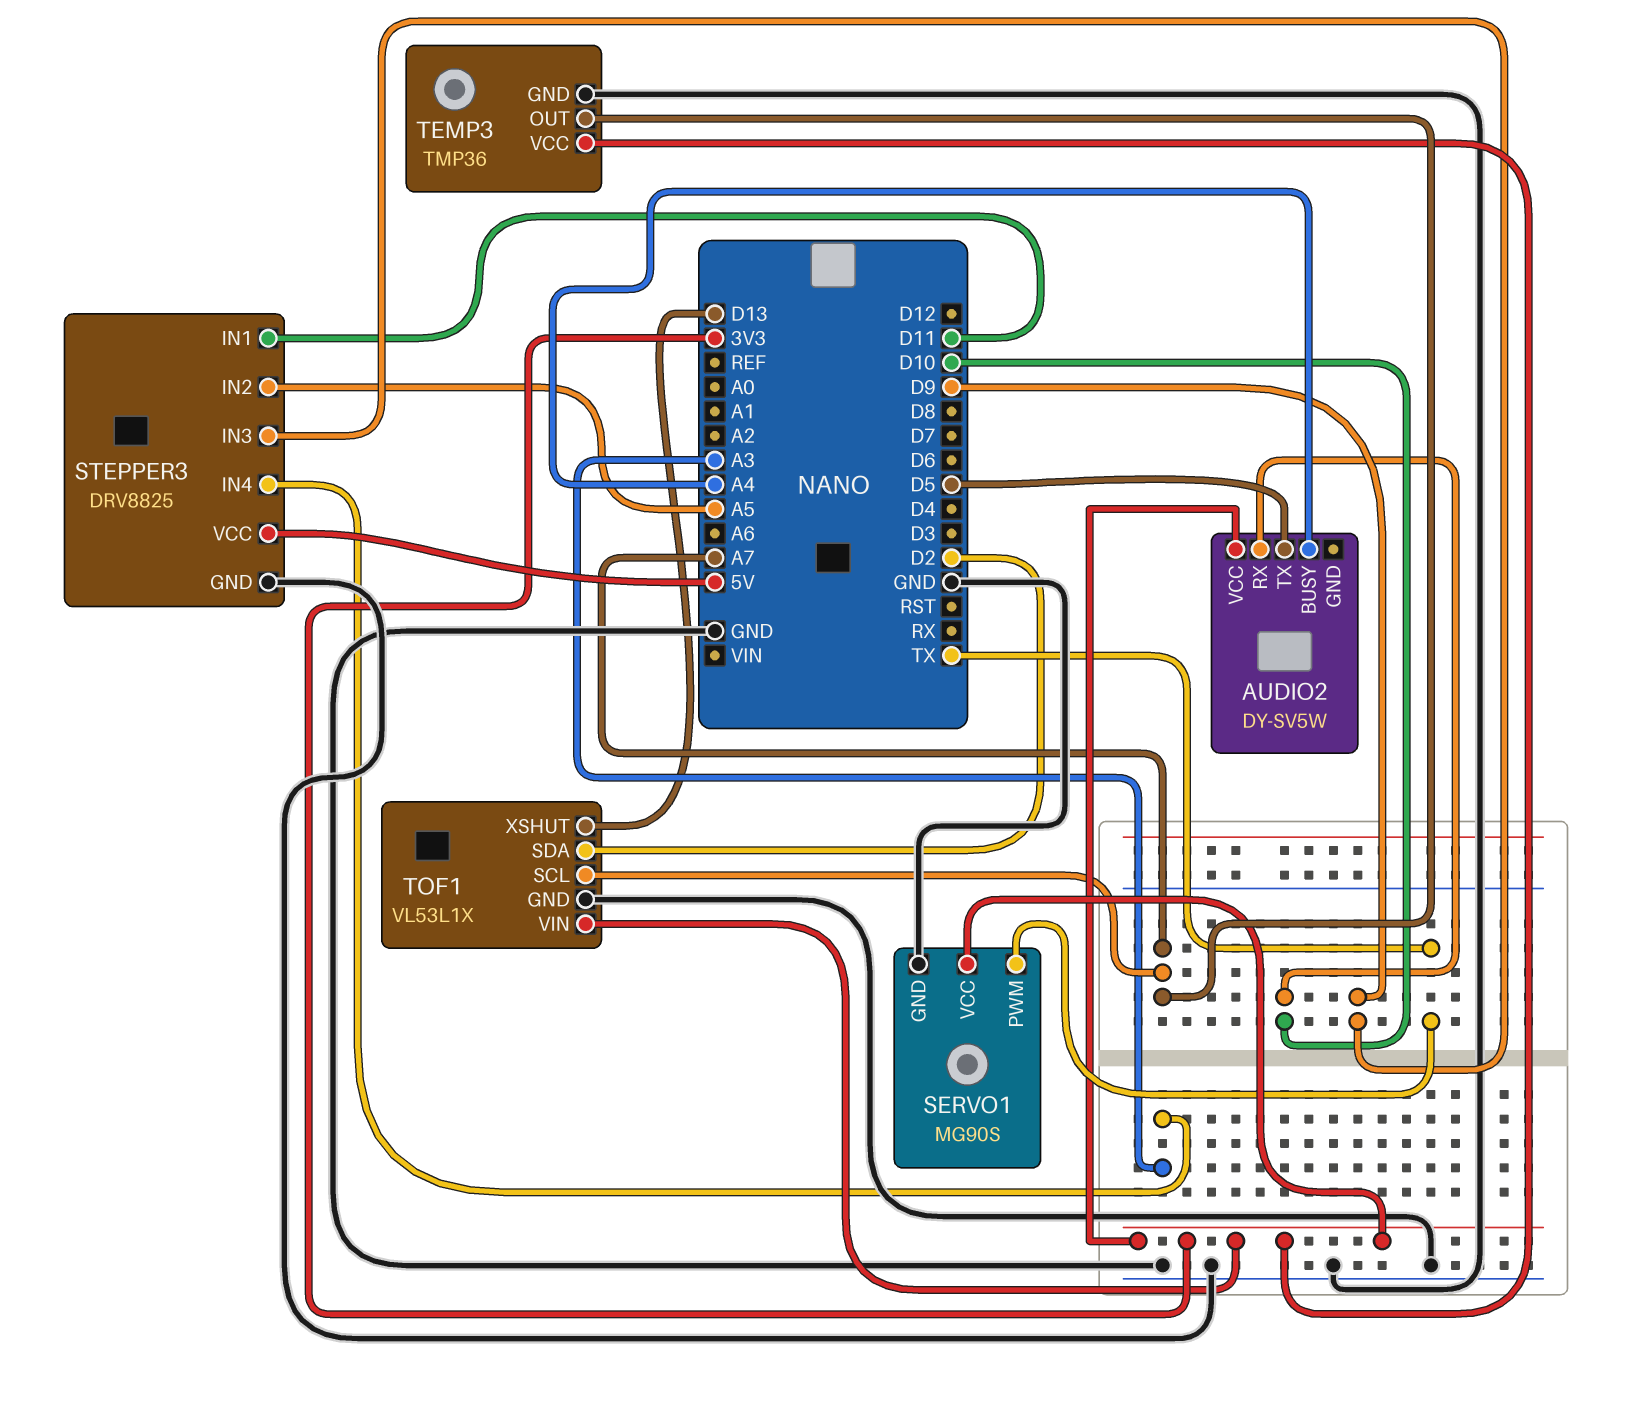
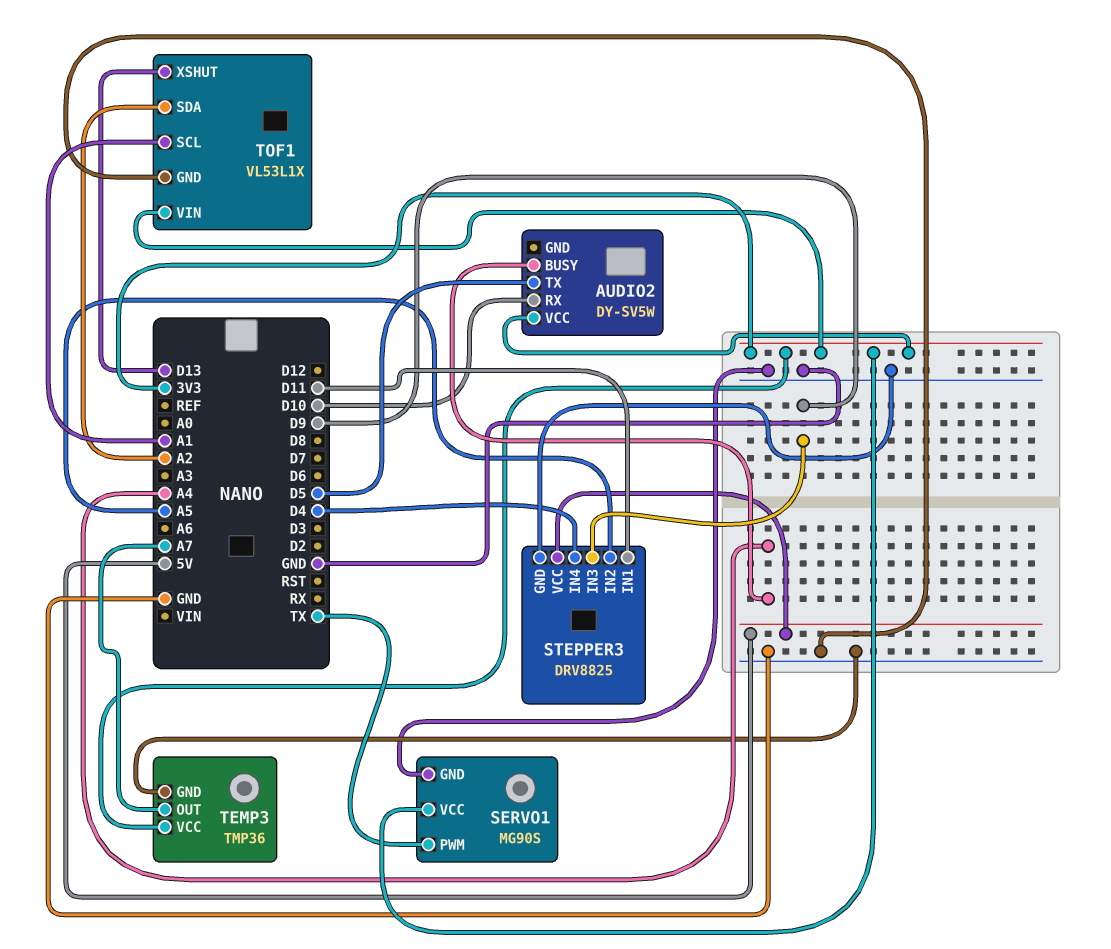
STEPPER3 pin IN4: A3 -> D4
TOF1 pin SCL: A7 -> A1
TOF1 pin SDA: D2 -> A2

